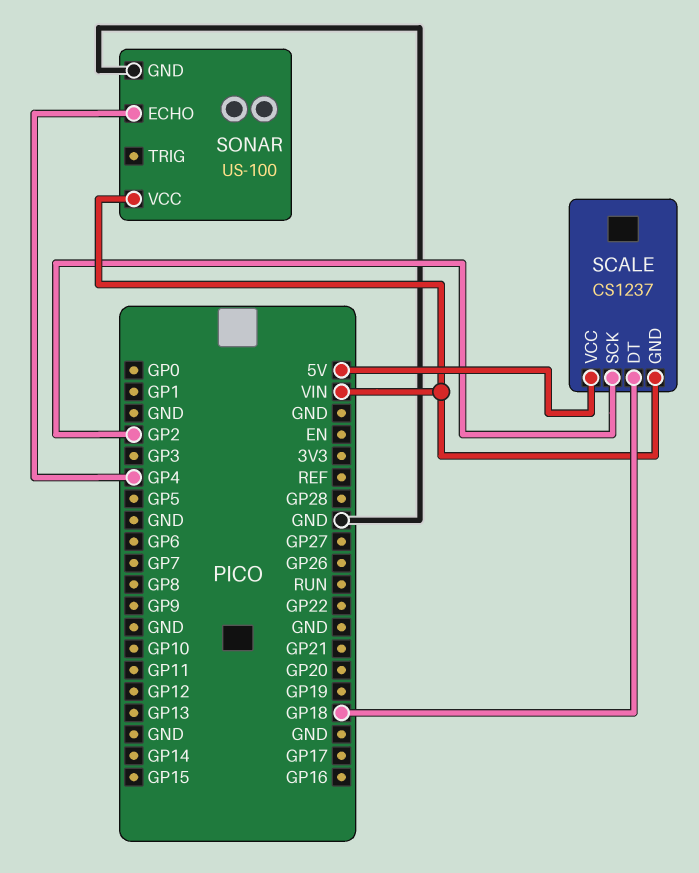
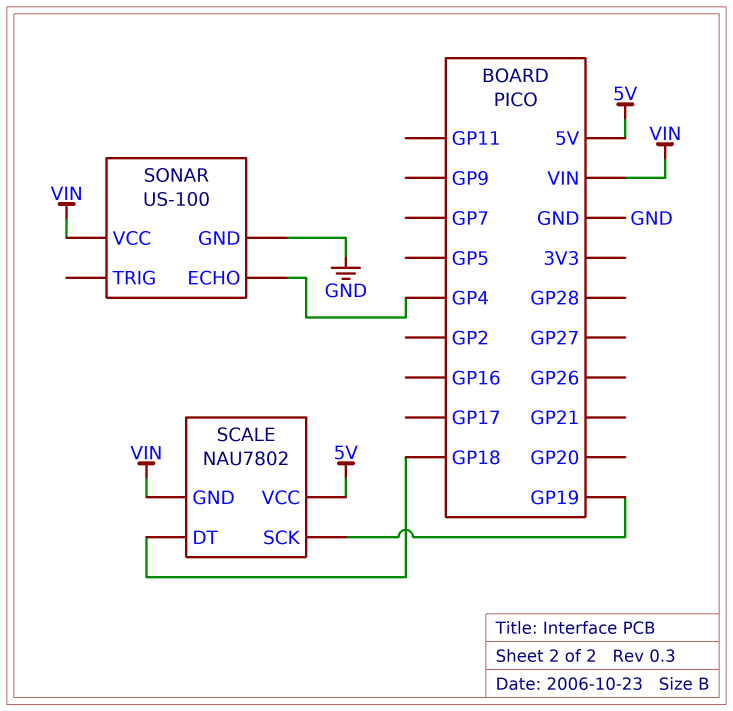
SCALE: CS1237 -> NAU7802
SCALE pin SCK: GP2 -> GP19

